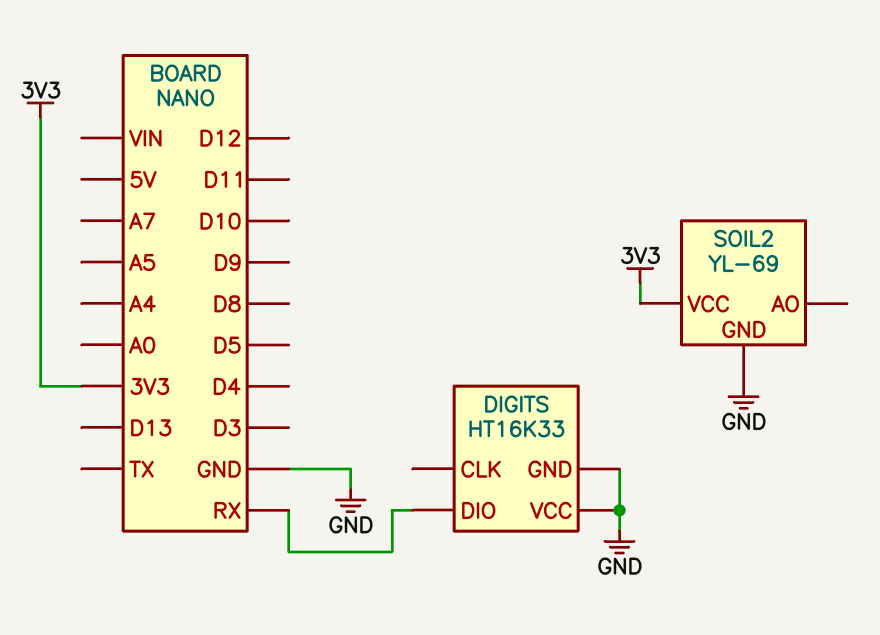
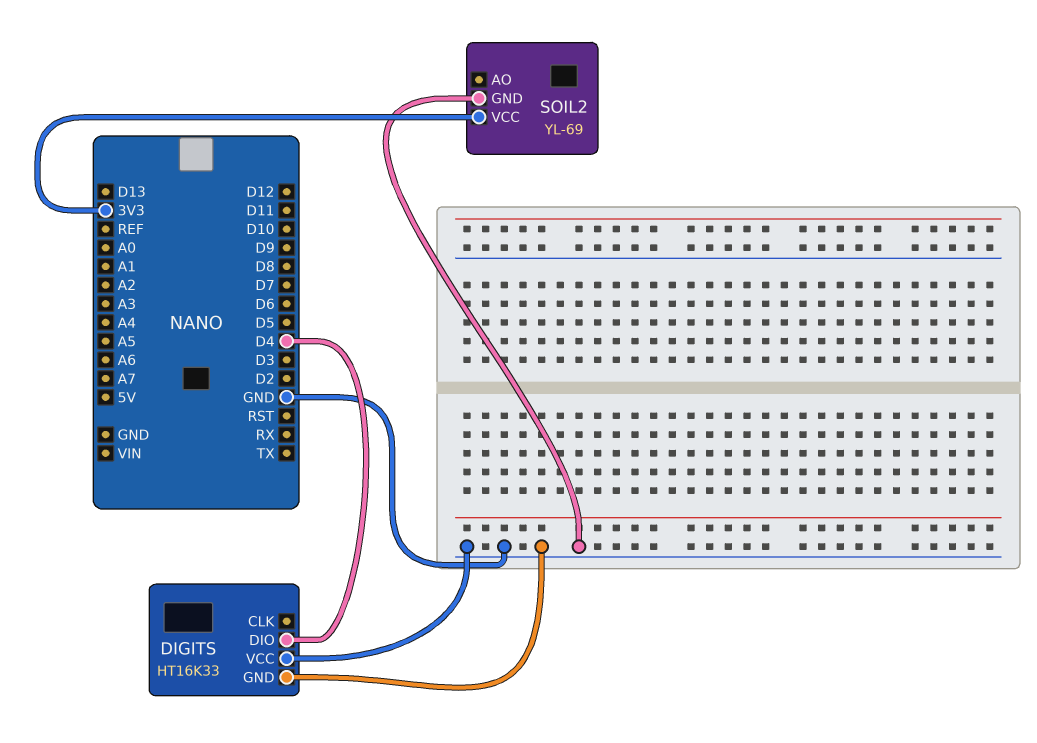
DIGITS pin DIO: RX -> D4

